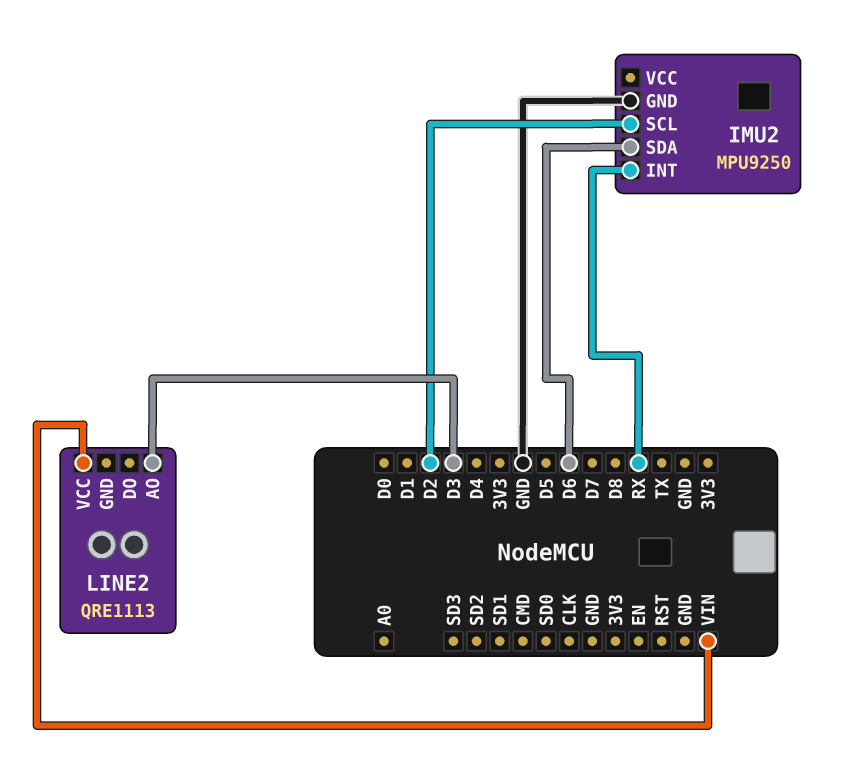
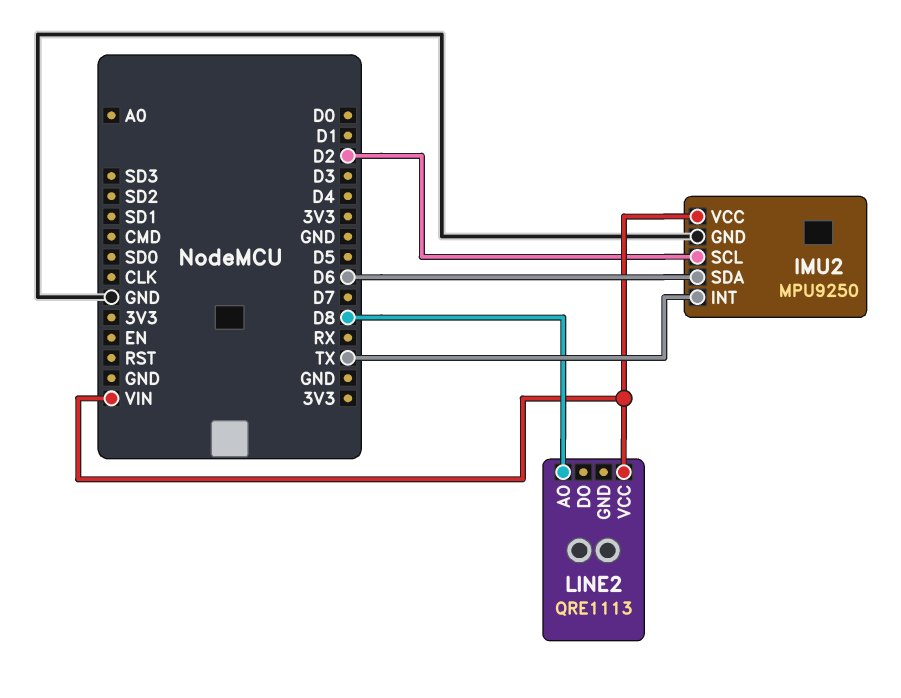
IMU2 pin INT: RX -> TX
IMU2 pin VCC: none -> VIN
LINE2 pin AO: D3 -> D8

